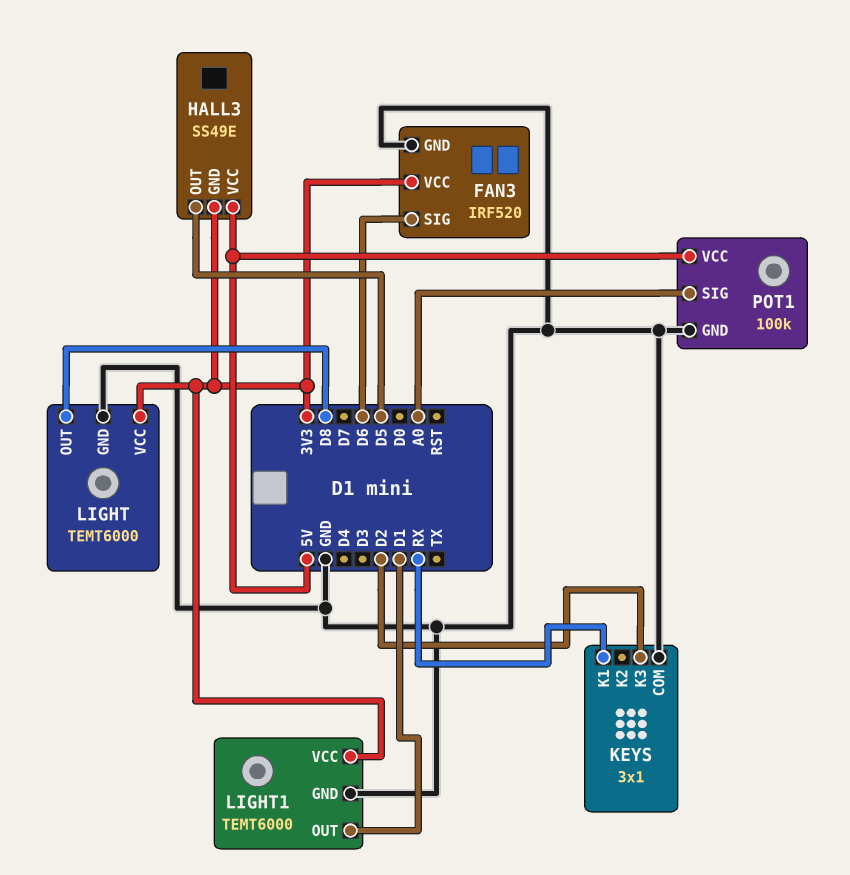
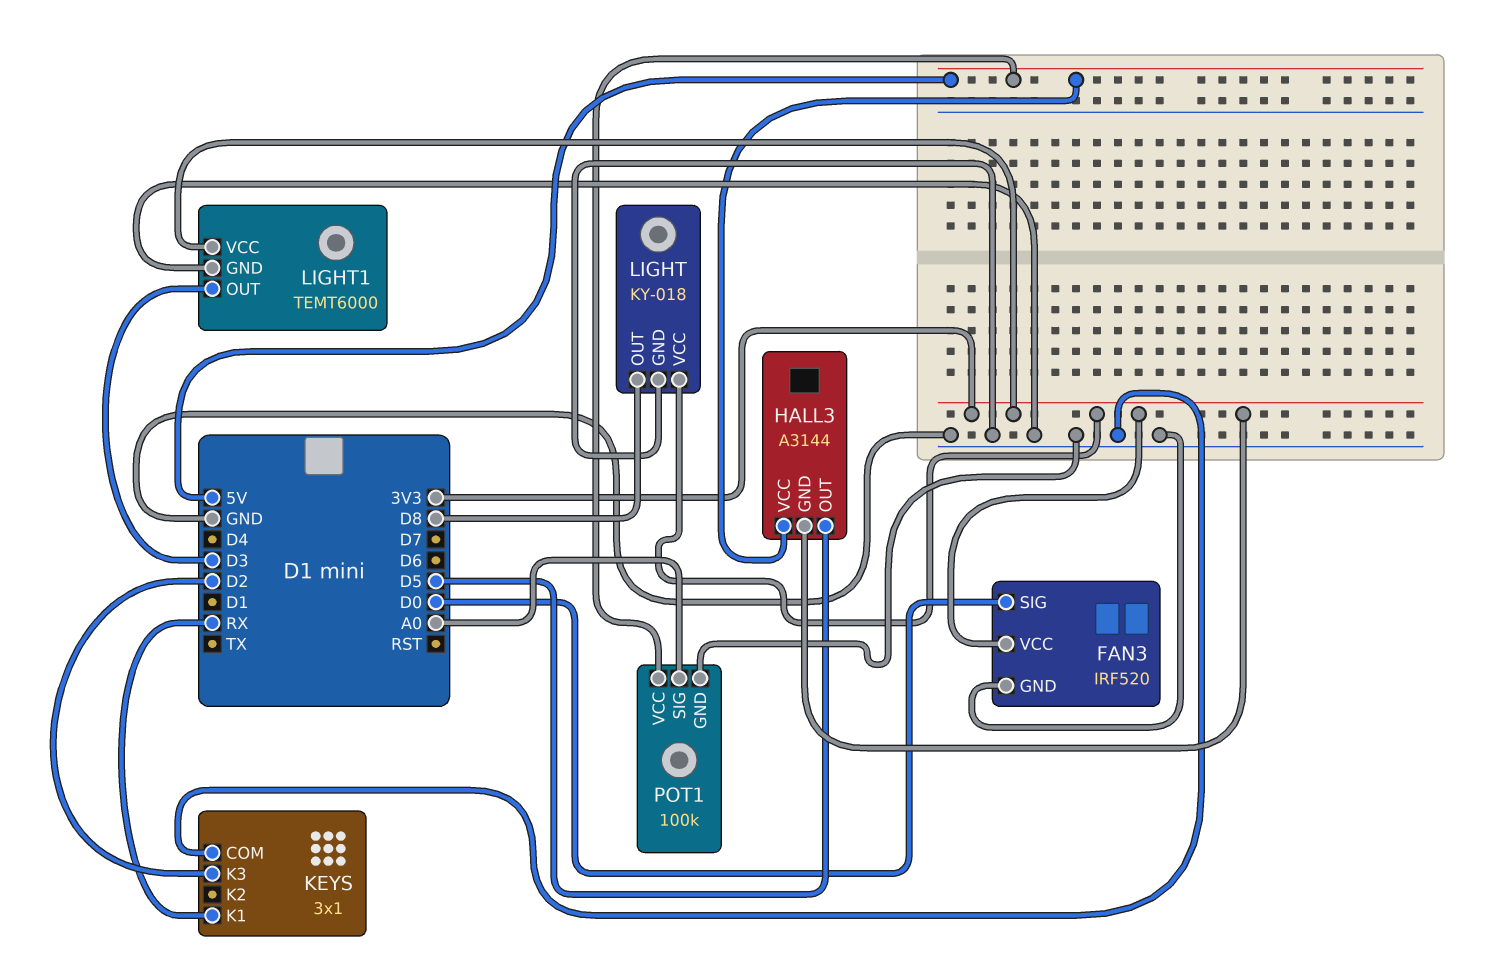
FAN3 pin SIG: D6 -> D0
HALL3: SS49E -> A3144
LIGHT: TEMT6000 -> KY-018
LIGHT1 pin OUT: D1 -> D3

